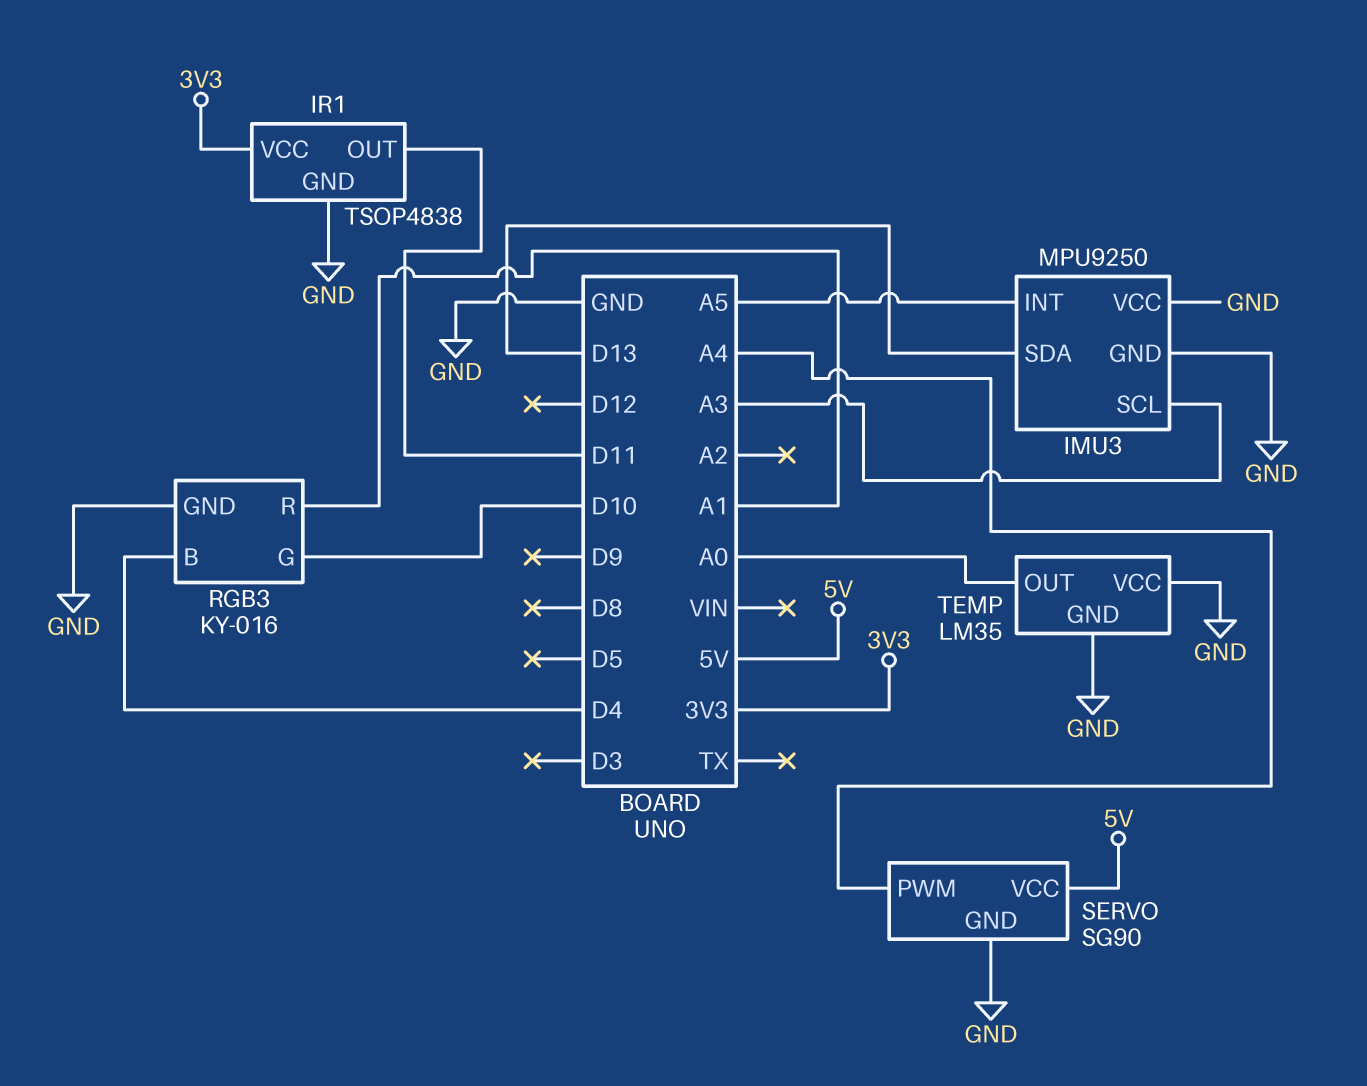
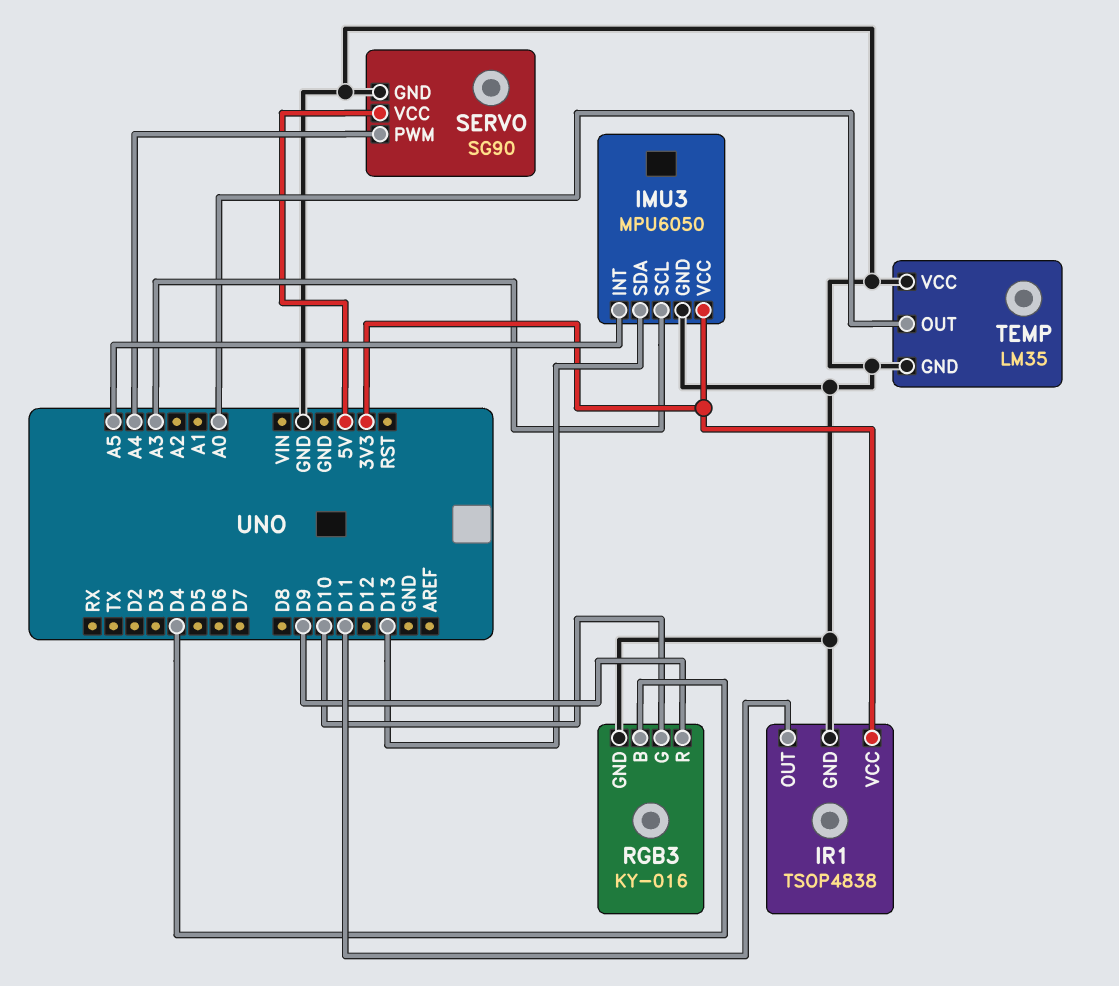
IMU3: MPU9250 -> MPU6050
IMU3 pin VCC: GND -> 3V3
RGB3 pin R: A1 -> D9

